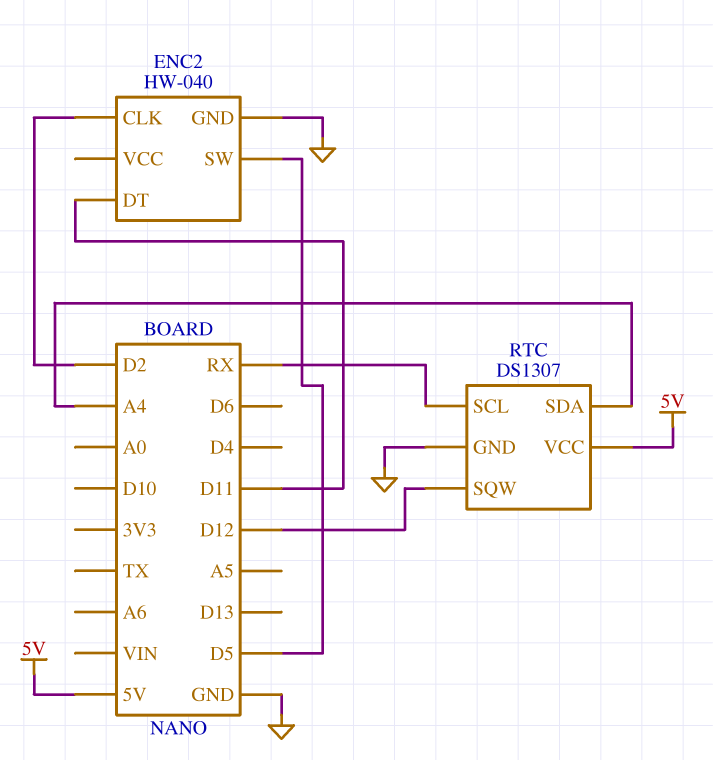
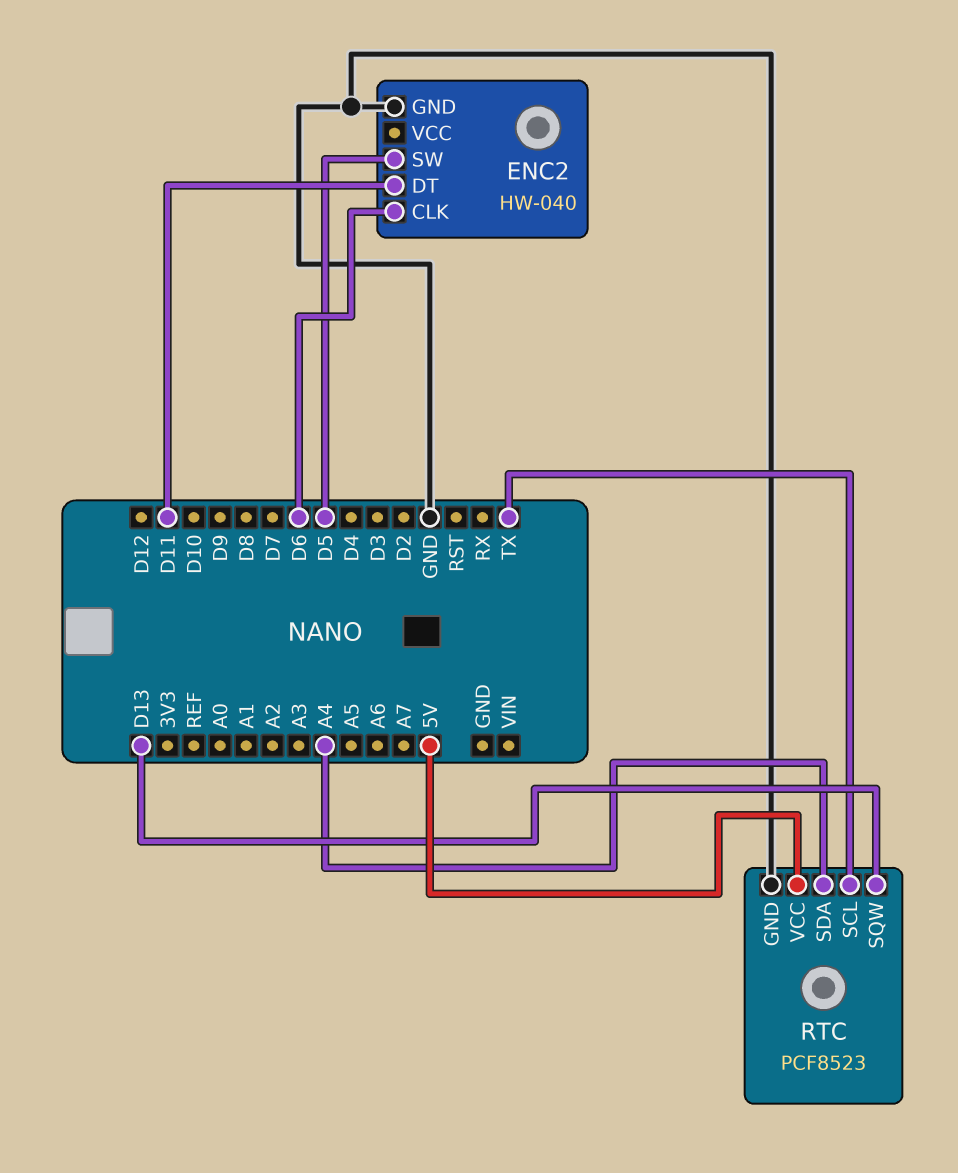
ENC2 pin CLK: D2 -> D6
RTC: DS1307 -> PCF8523
RTC pin SCL: RX -> TX
RTC pin SQW: D12 -> D13

